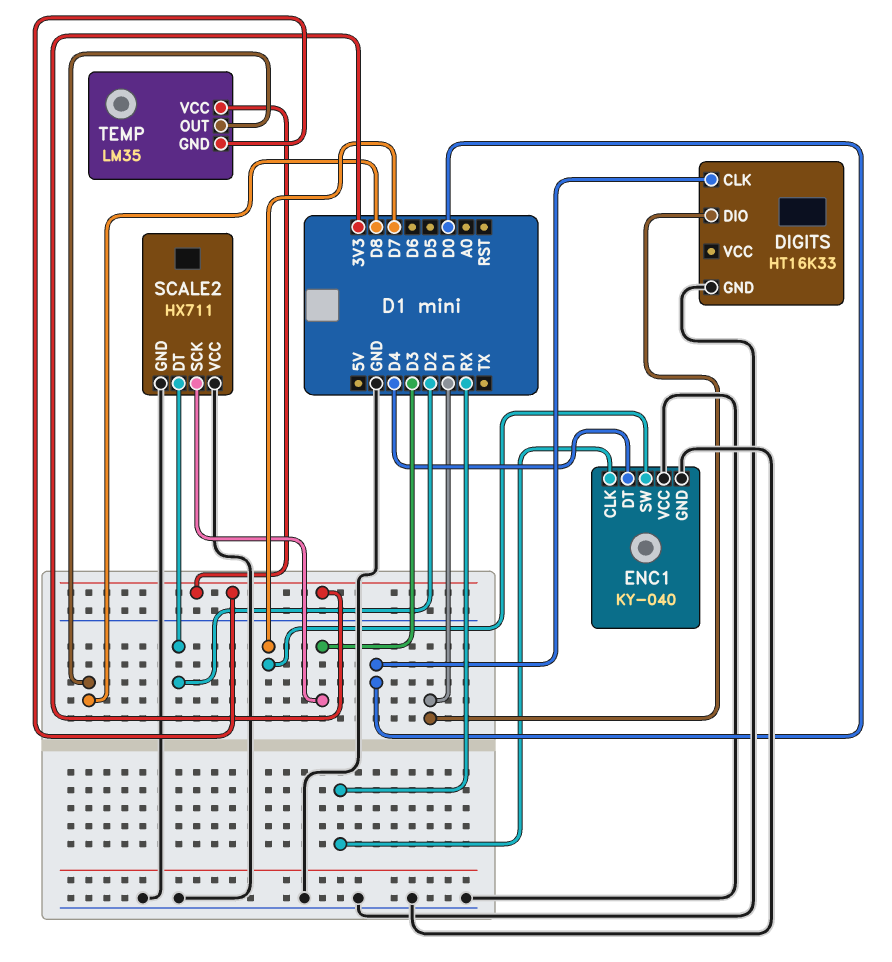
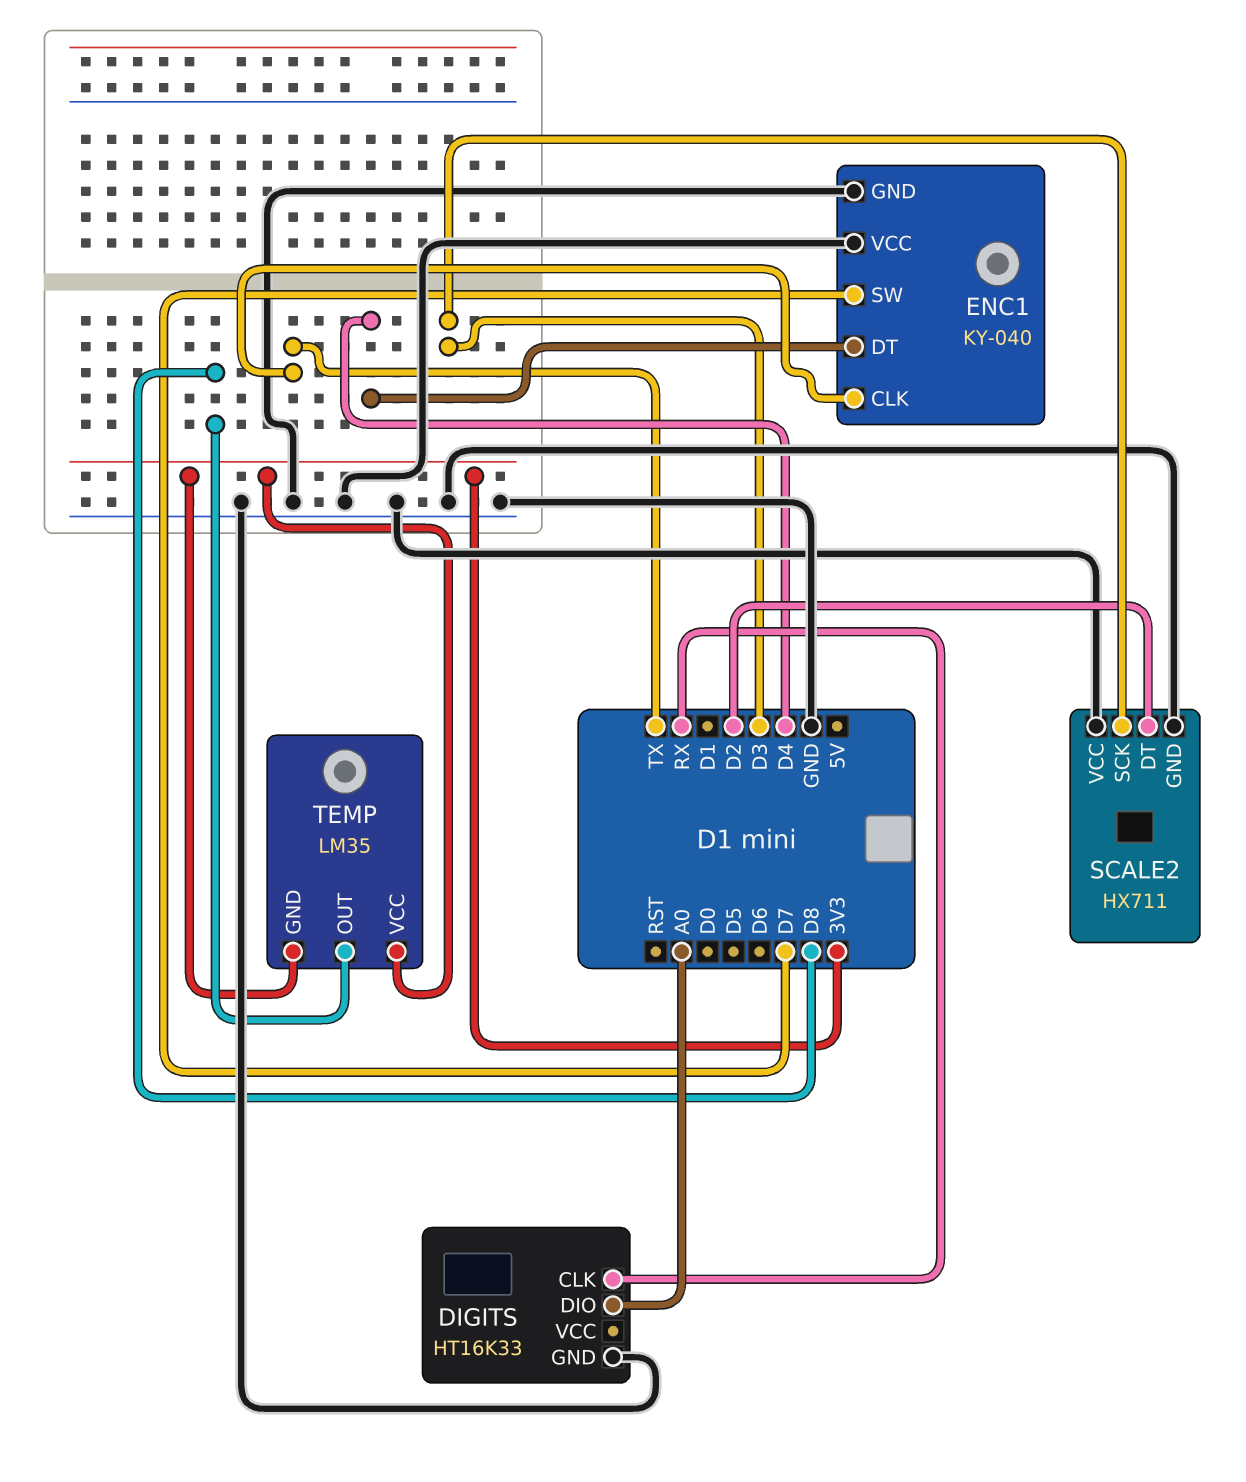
DIGITS pin CLK: D0 -> RX
DIGITS pin DIO: D1 -> A0
ENC1 pin CLK: RX -> TX

